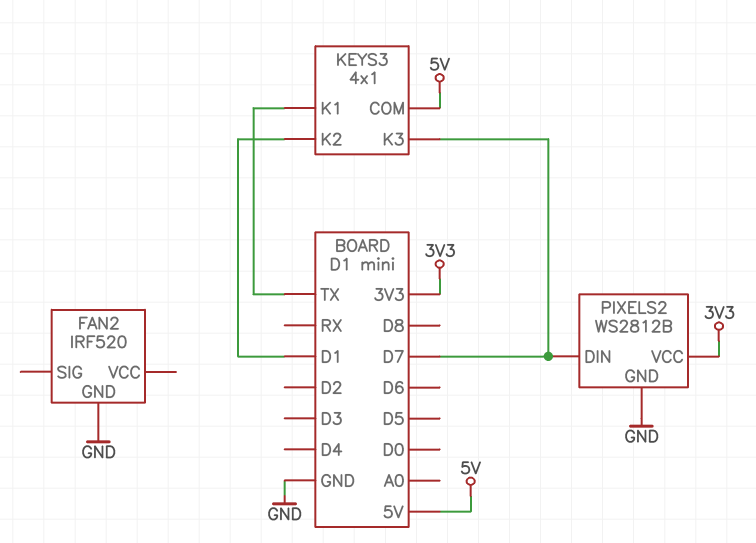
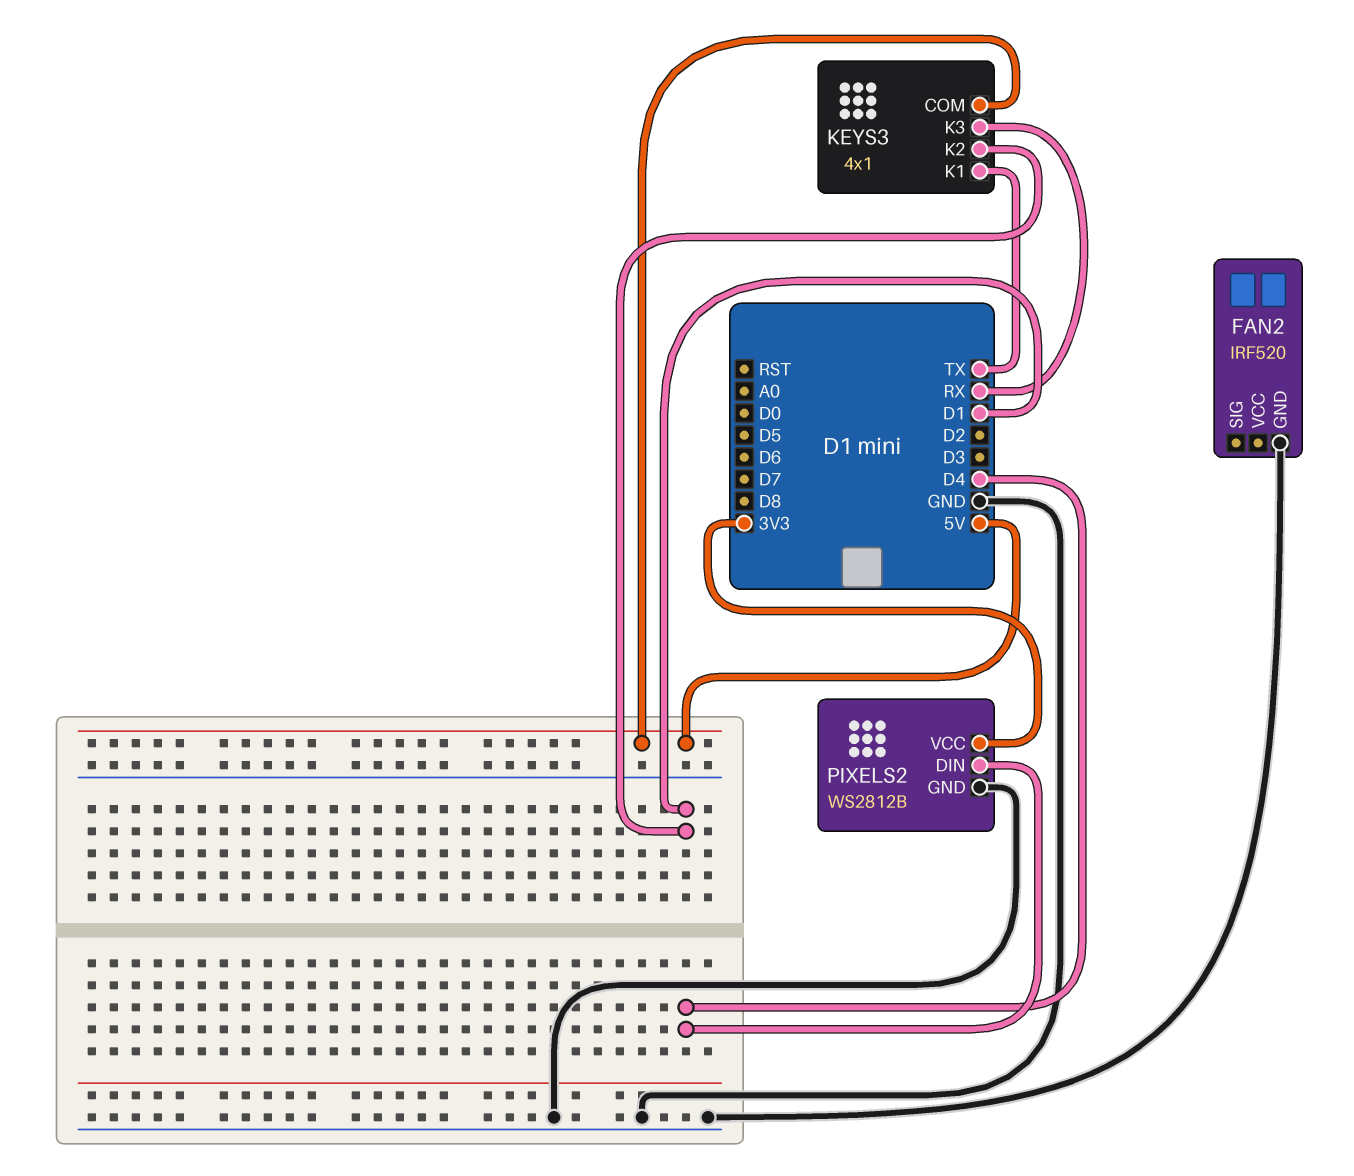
KEYS3 pin K3: D7 -> RX
PIXELS2 pin DIN: D7 -> D4

